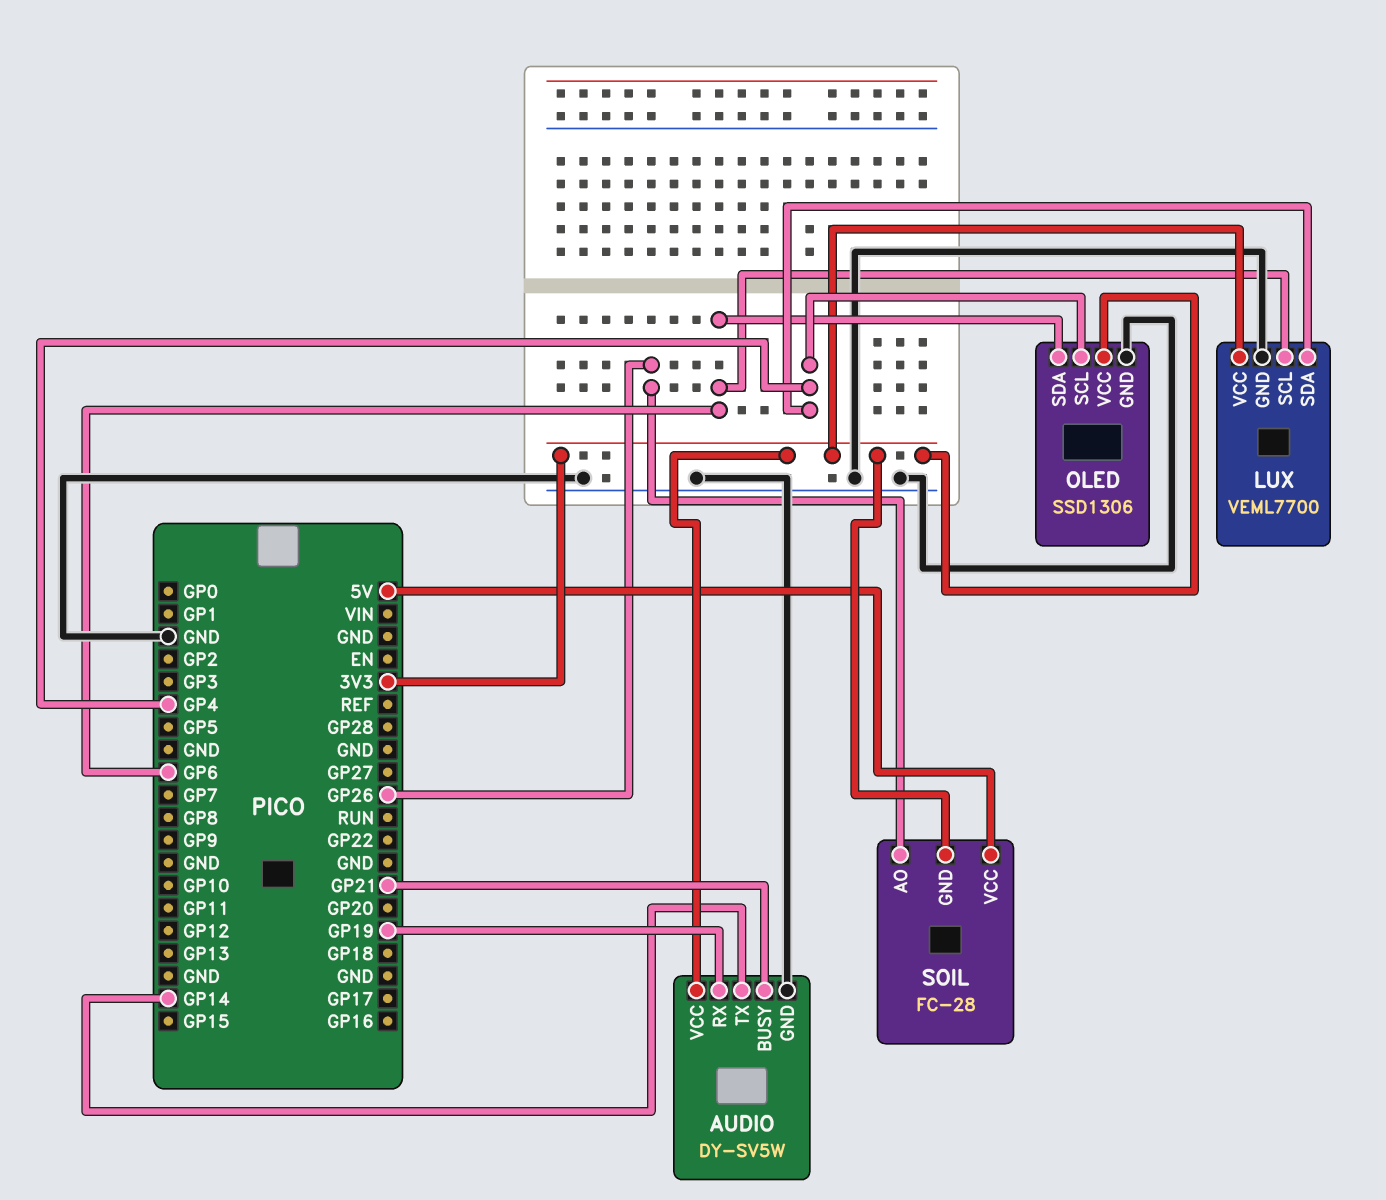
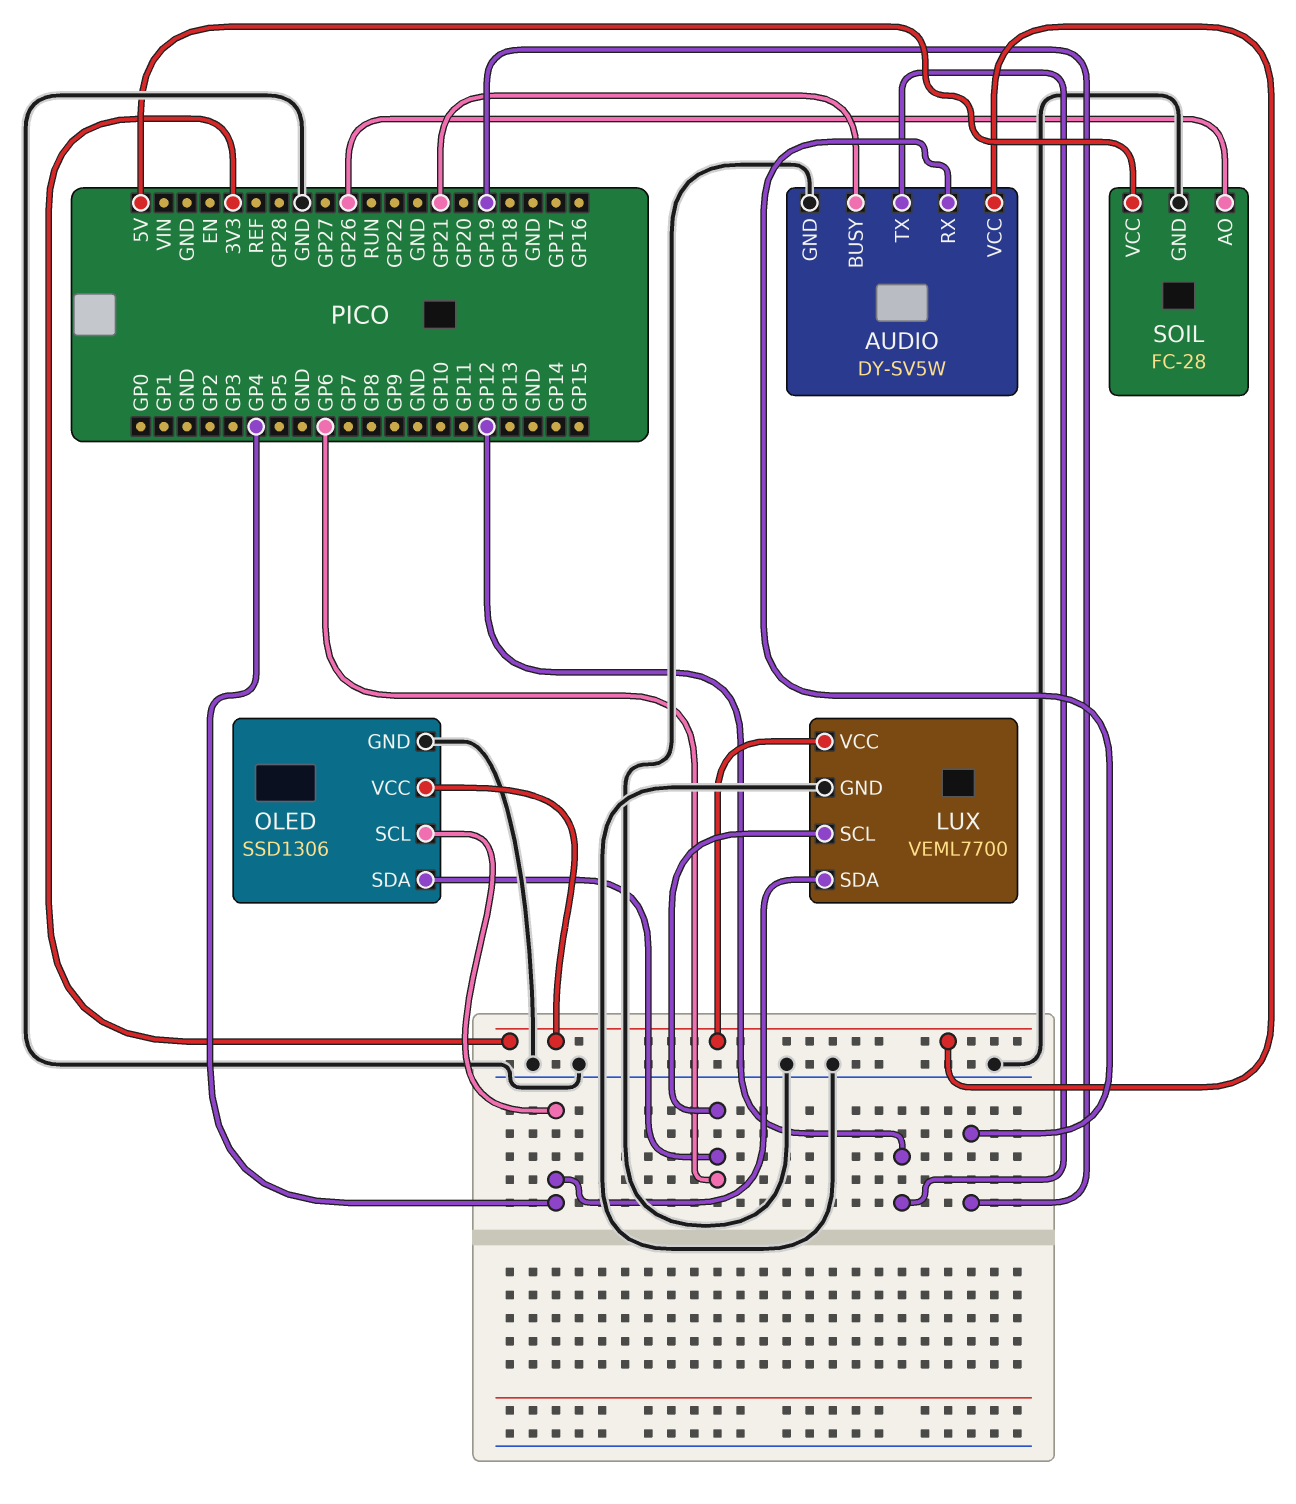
AUDIO pin TX: GP14 -> GP12
SOIL pin GND: 3V3 -> GND

